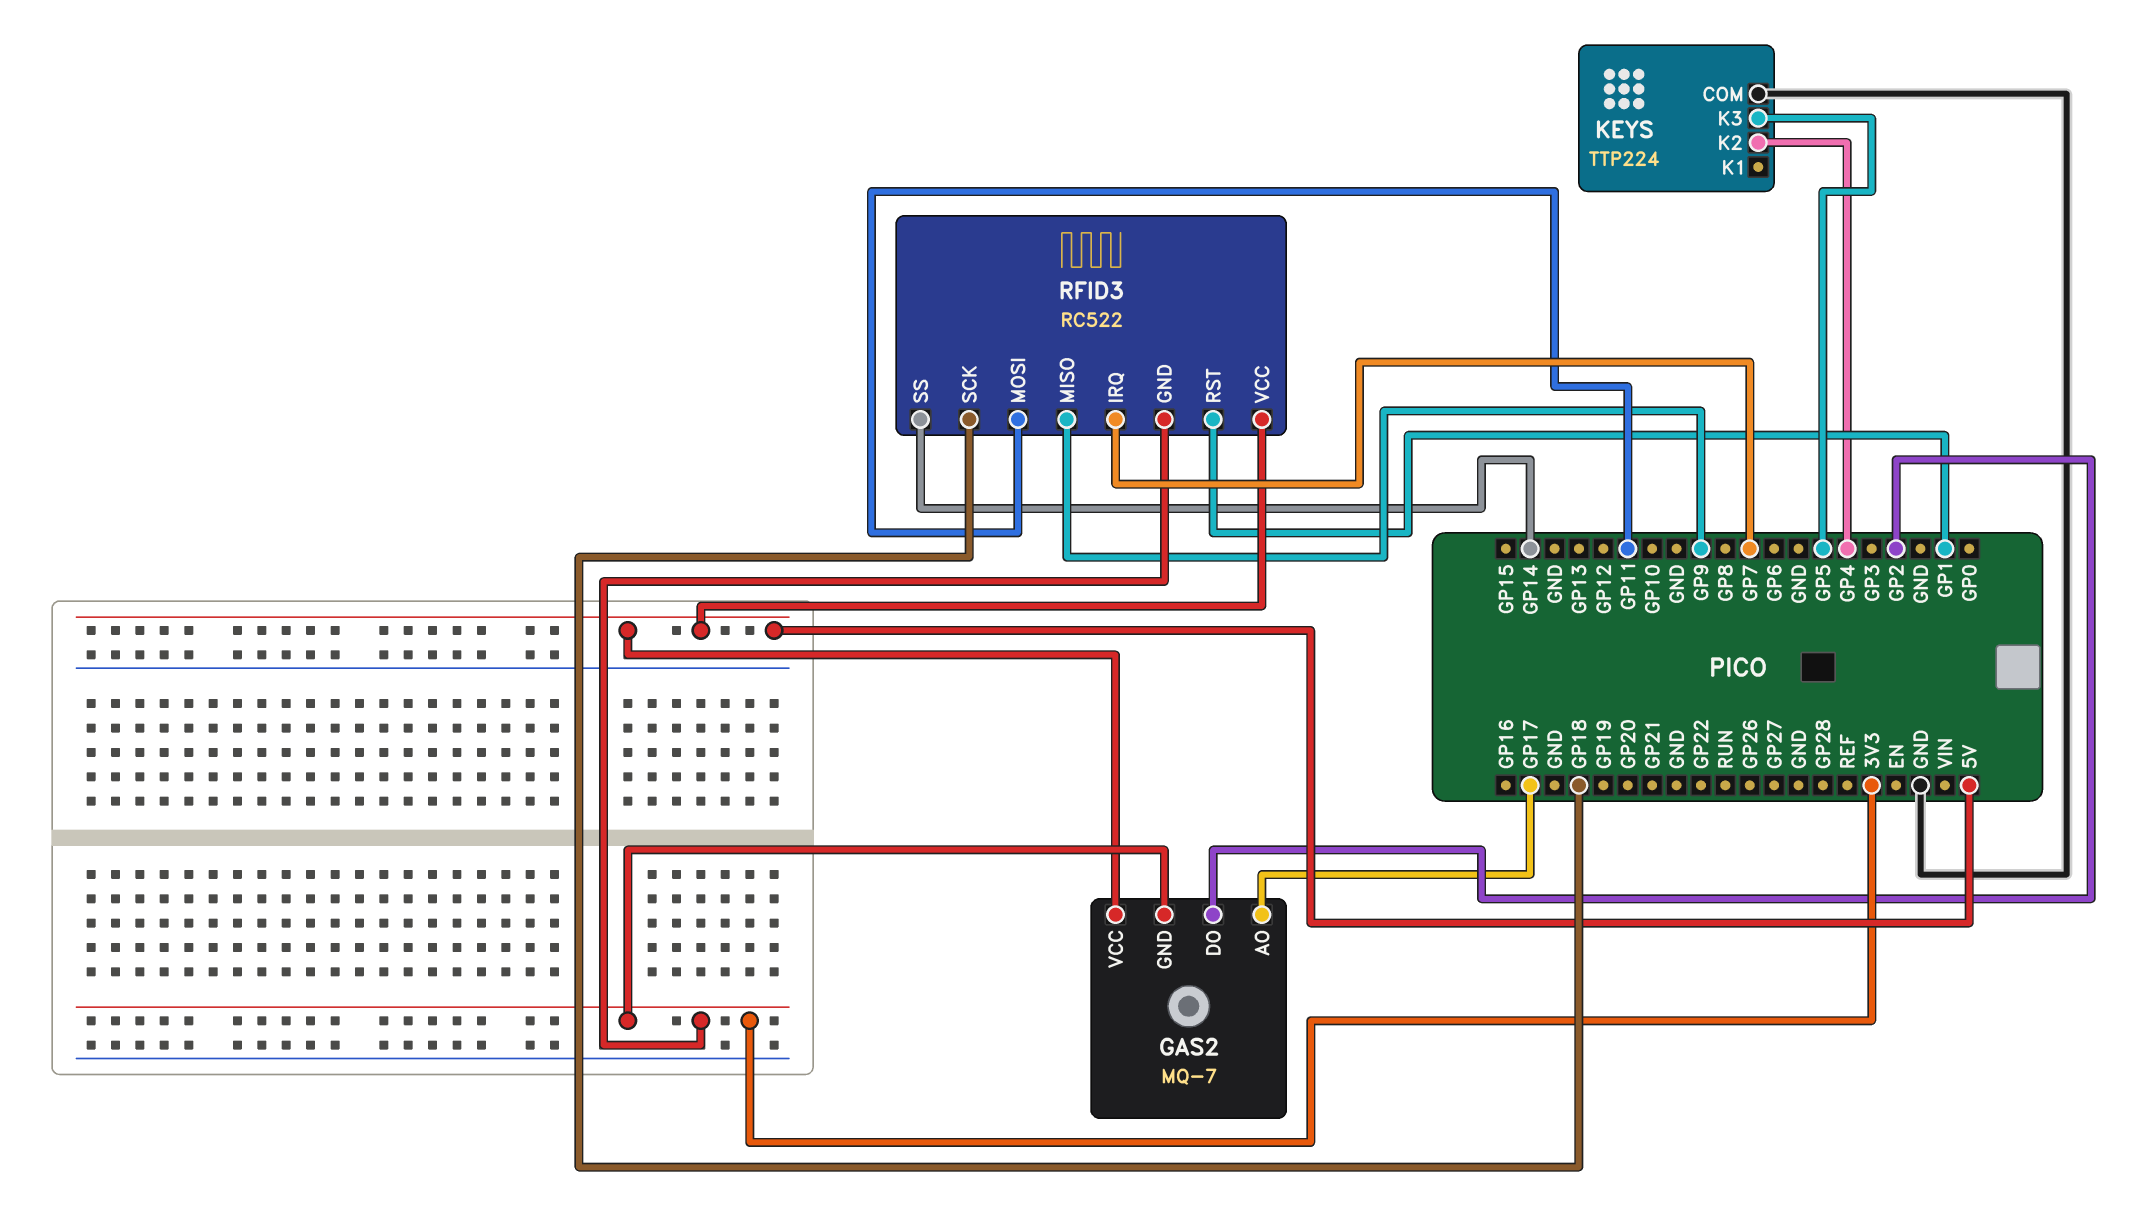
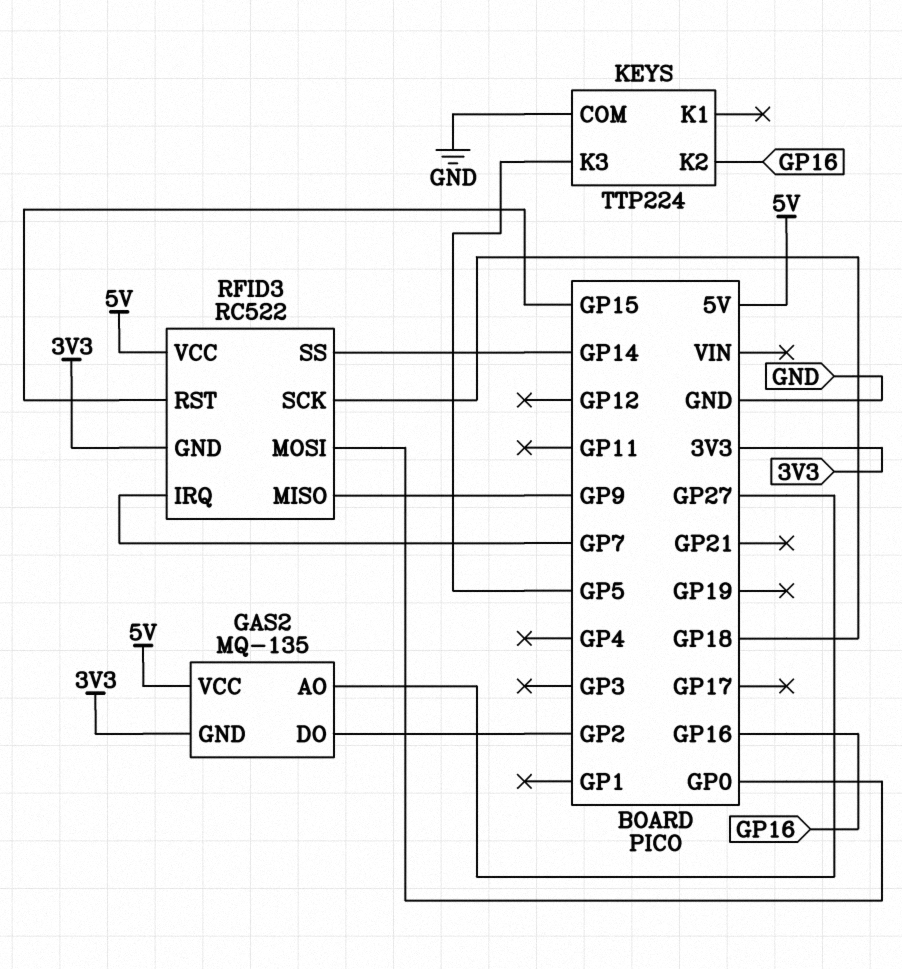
GAS2: MQ-7 -> MQ-135
GAS2 pin AO: GP17 -> GP27
KEYS pin K2: GP4 -> GP16
RFID3 pin MOSI: GP11 -> GP0
RFID3 pin RST: GP1 -> GP15

